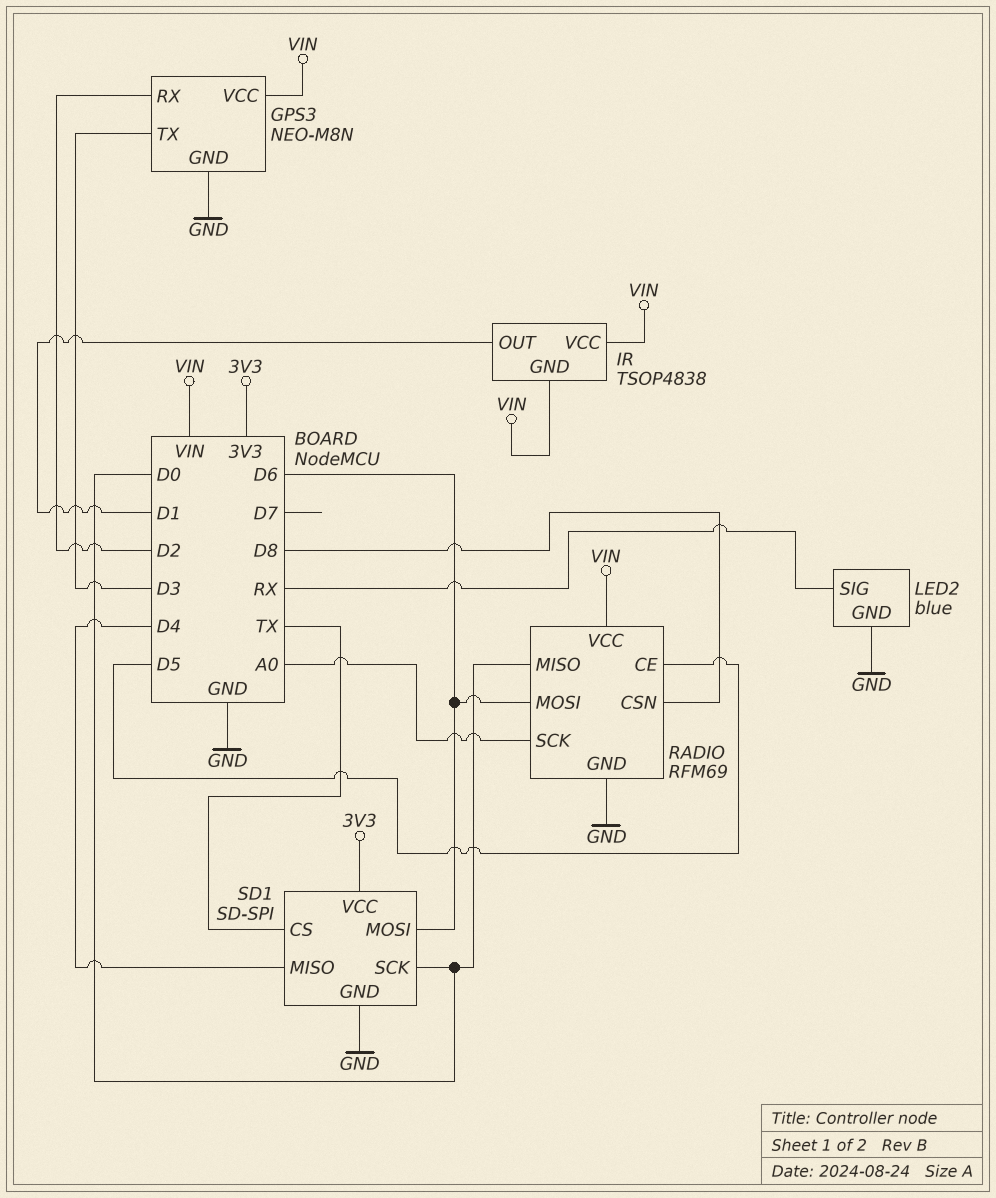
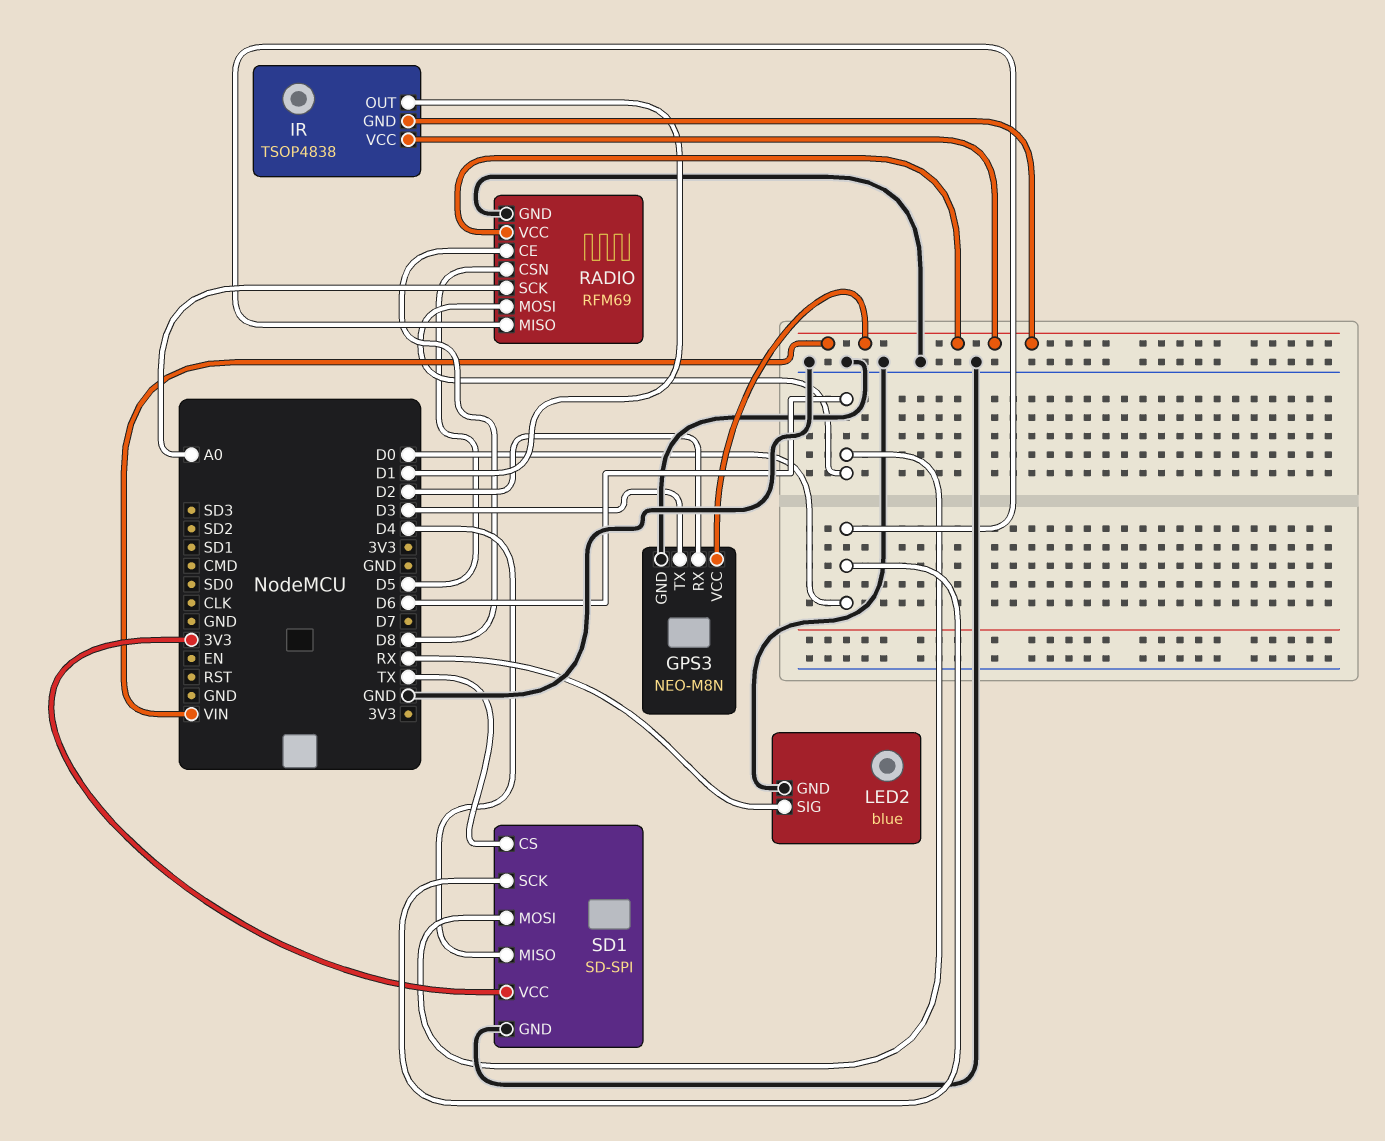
RADIO pin CE: D5 -> D8
RADIO pin CSN: D8 -> D5

